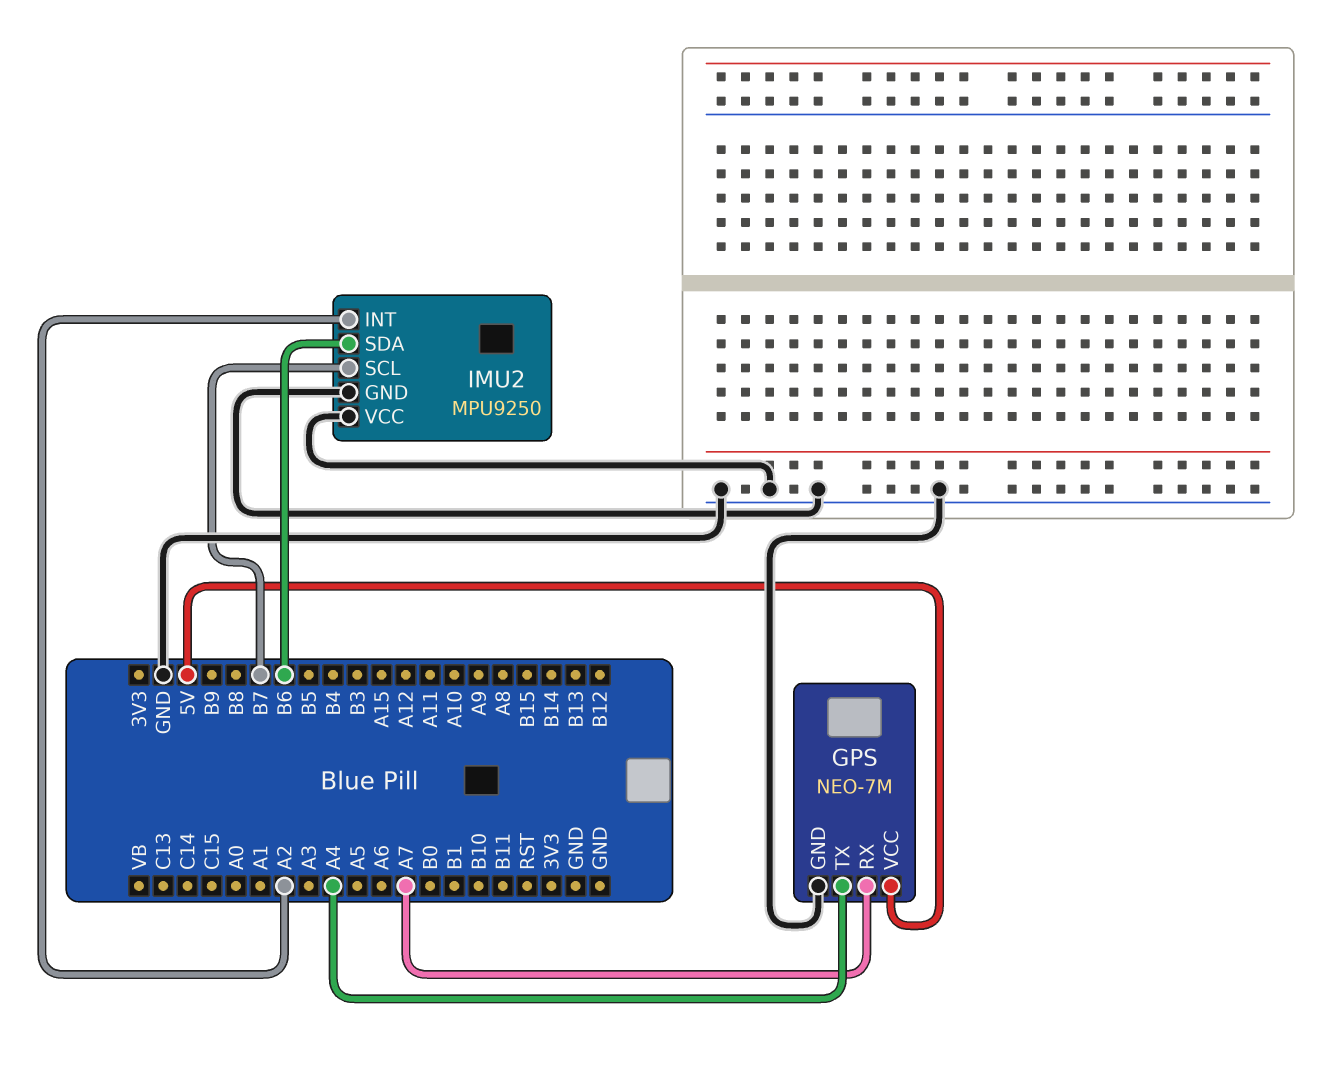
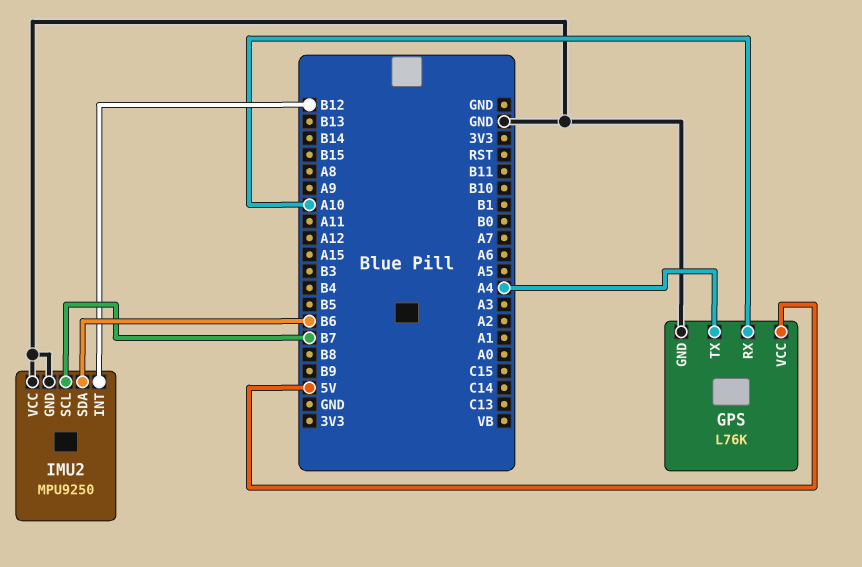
GPS: NEO-7M -> L76K
GPS pin RX: A7 -> A10
IMU2 pin INT: A2 -> B12

